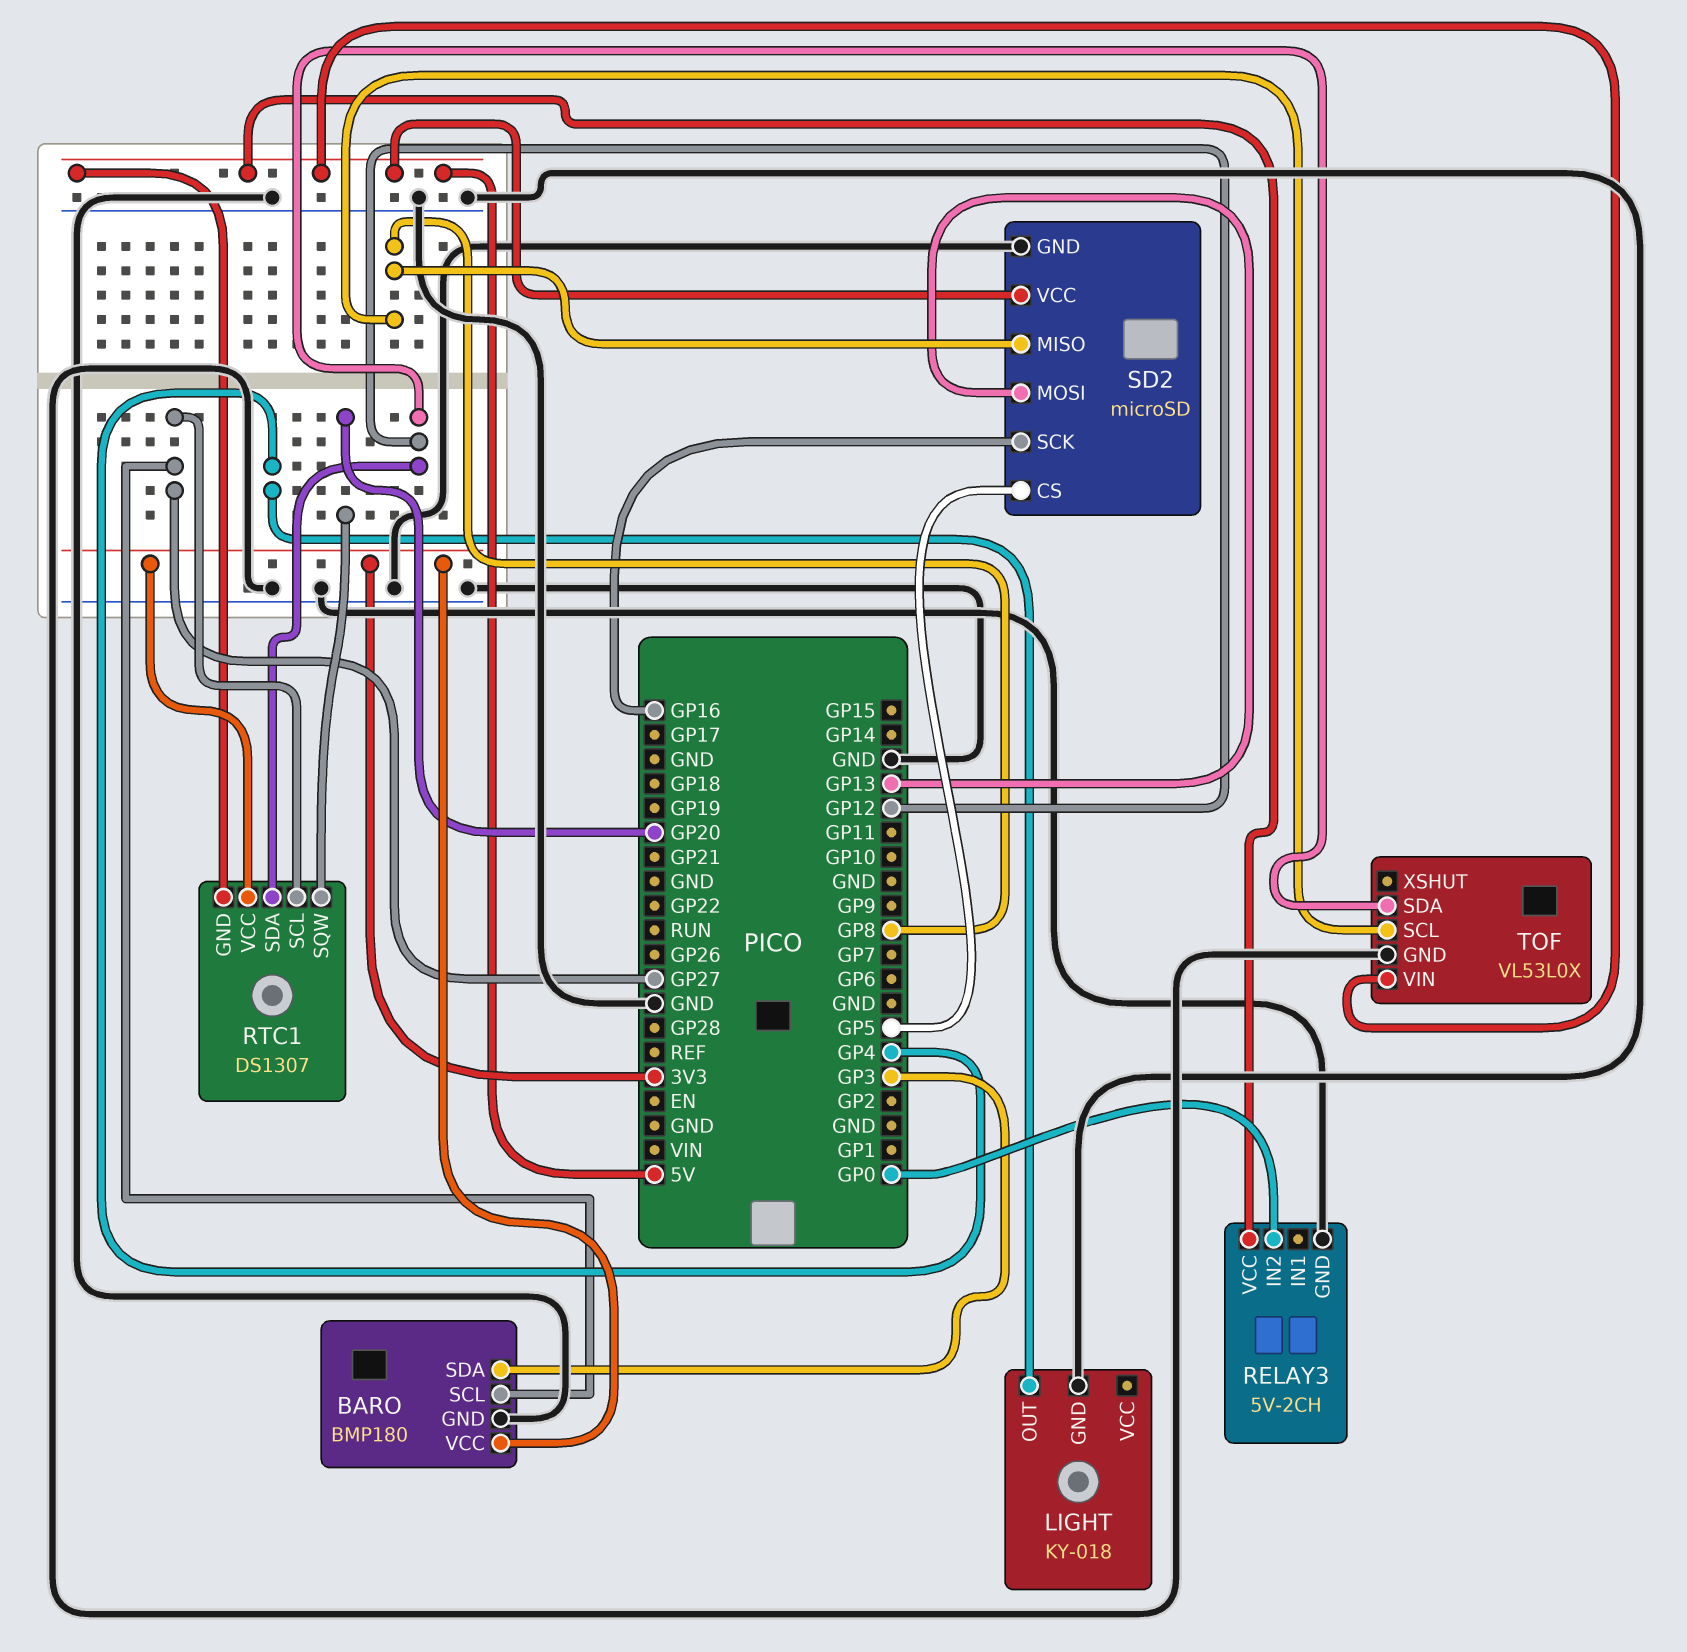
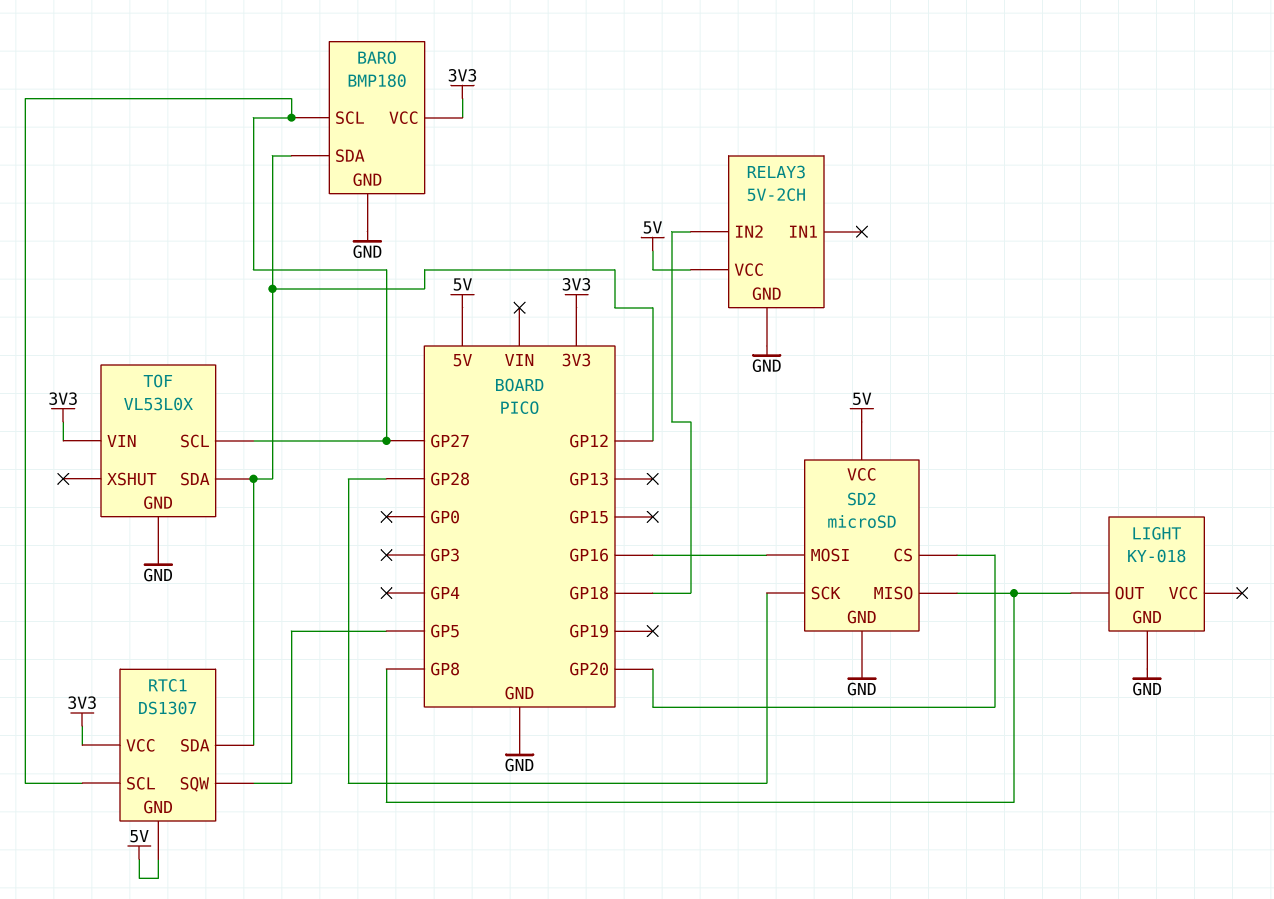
BARO pin SDA: GP3 -> GP12
LIGHT pin OUT: GP4 -> GP8
RELAY3 pin IN2: GP0 -> GP18
RTC1 pin SQW: GP20 -> GP5
SD2 pin CS: GP5 -> GP20
SD2 pin MOSI: GP13 -> GP16
SD2 pin SCK: GP16 -> GP28
TOF pin SCL: GP8 -> GP27
TOF pin VIN: 5V -> 3V3

